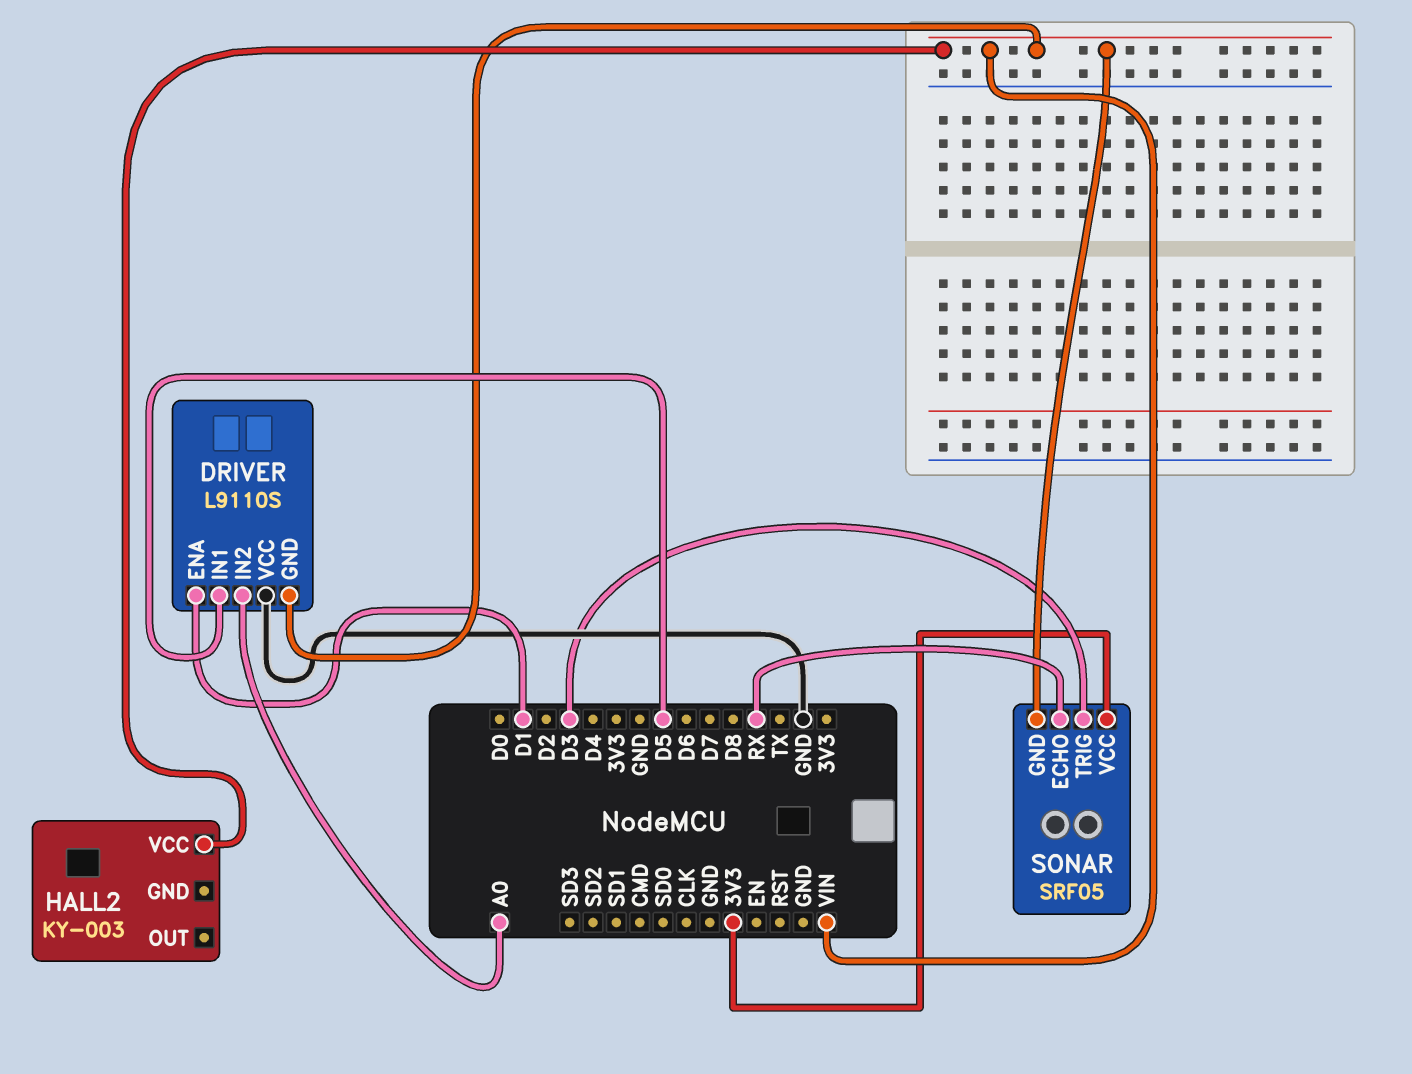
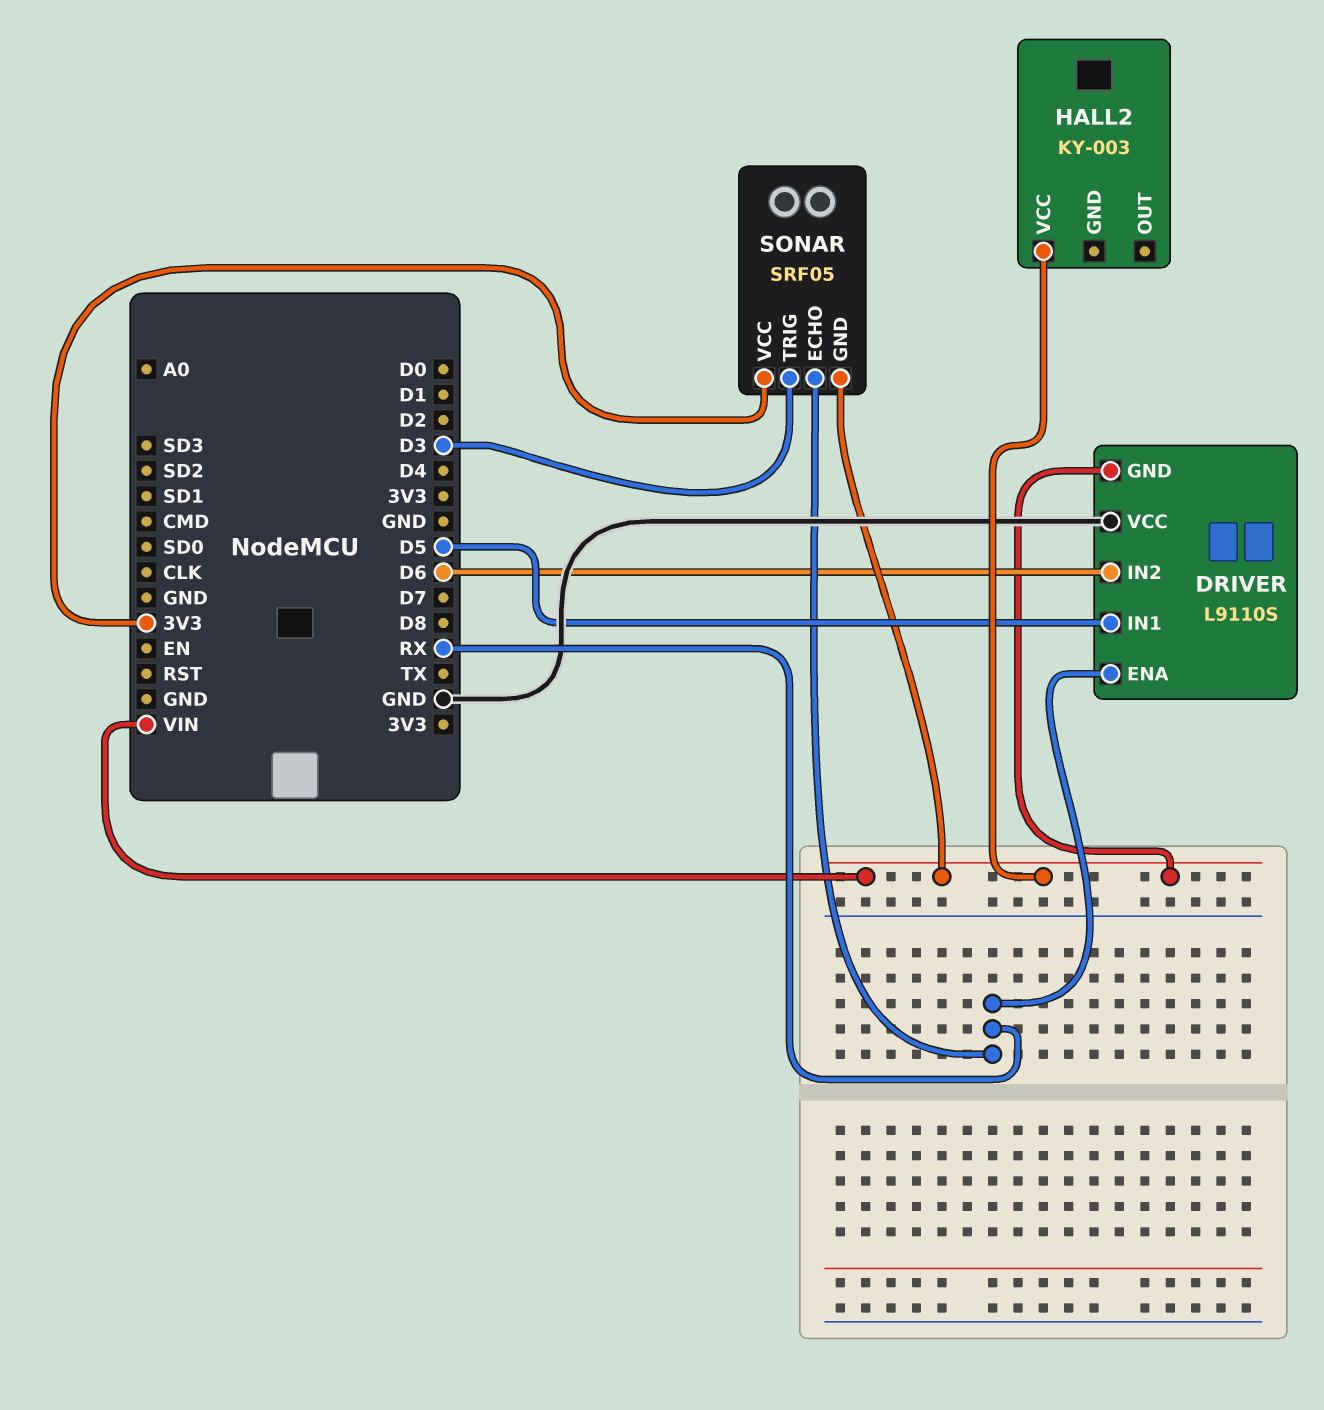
DRIVER pin ENA: D1 -> RX
DRIVER pin IN2: A0 -> D6

